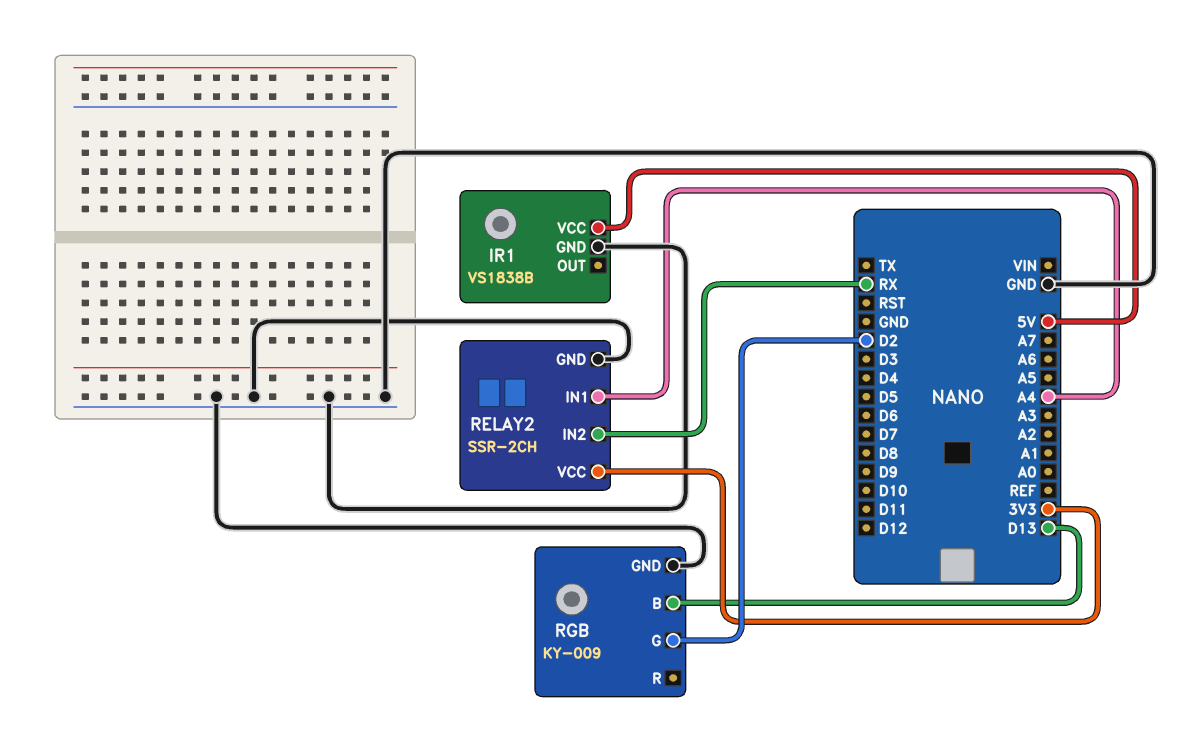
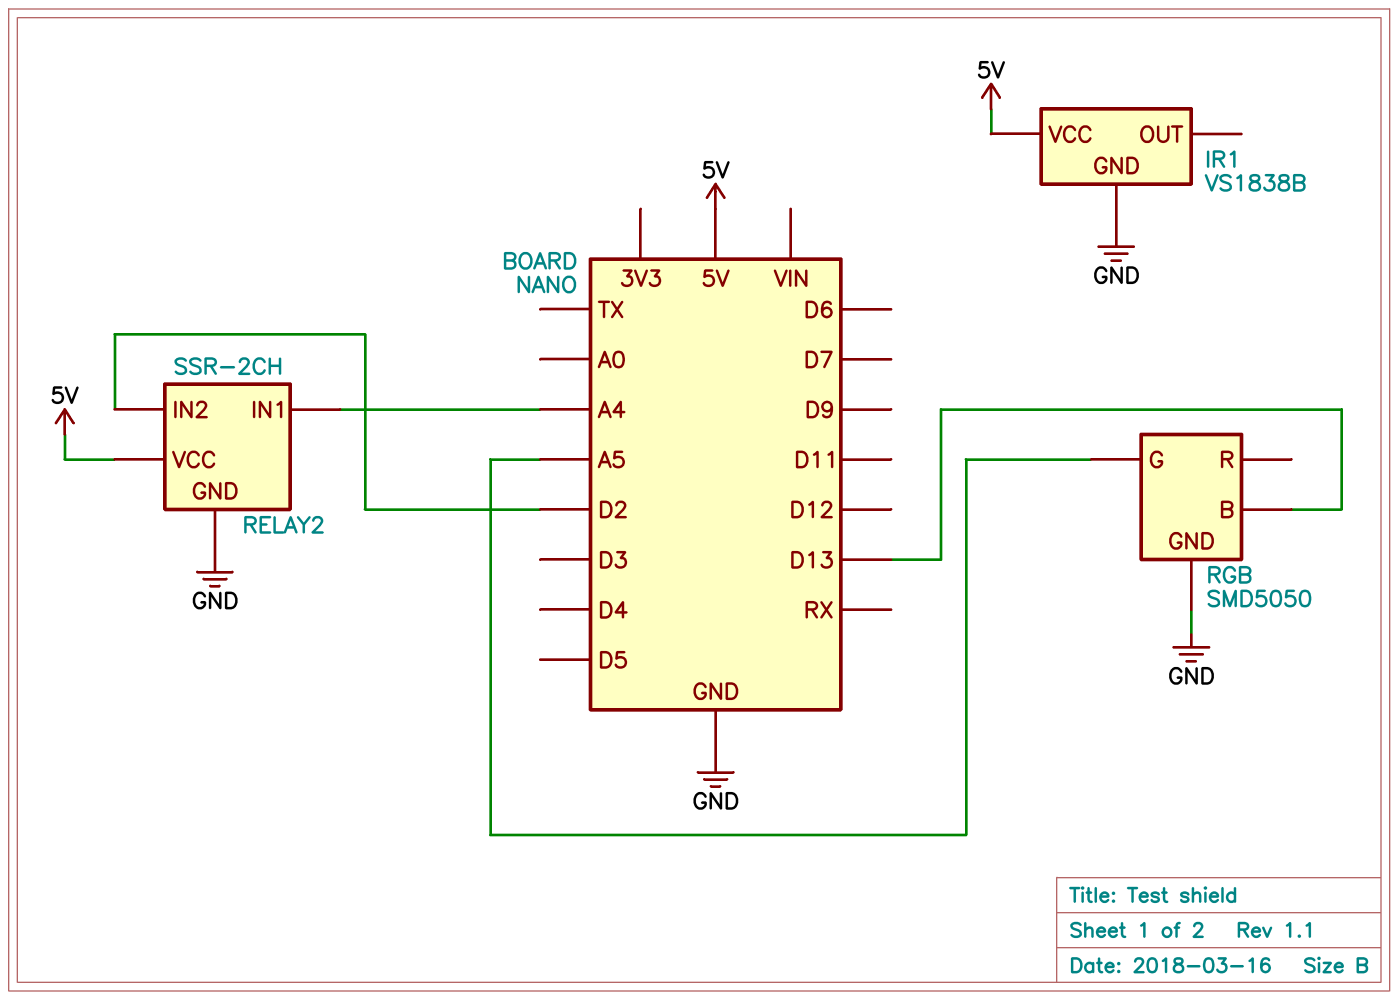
RELAY2 pin IN2: RX -> D2
RELAY2 pin VCC: 3V3 -> 5V
RGB: KY-009 -> SMD5050
RGB pin G: D2 -> A5

